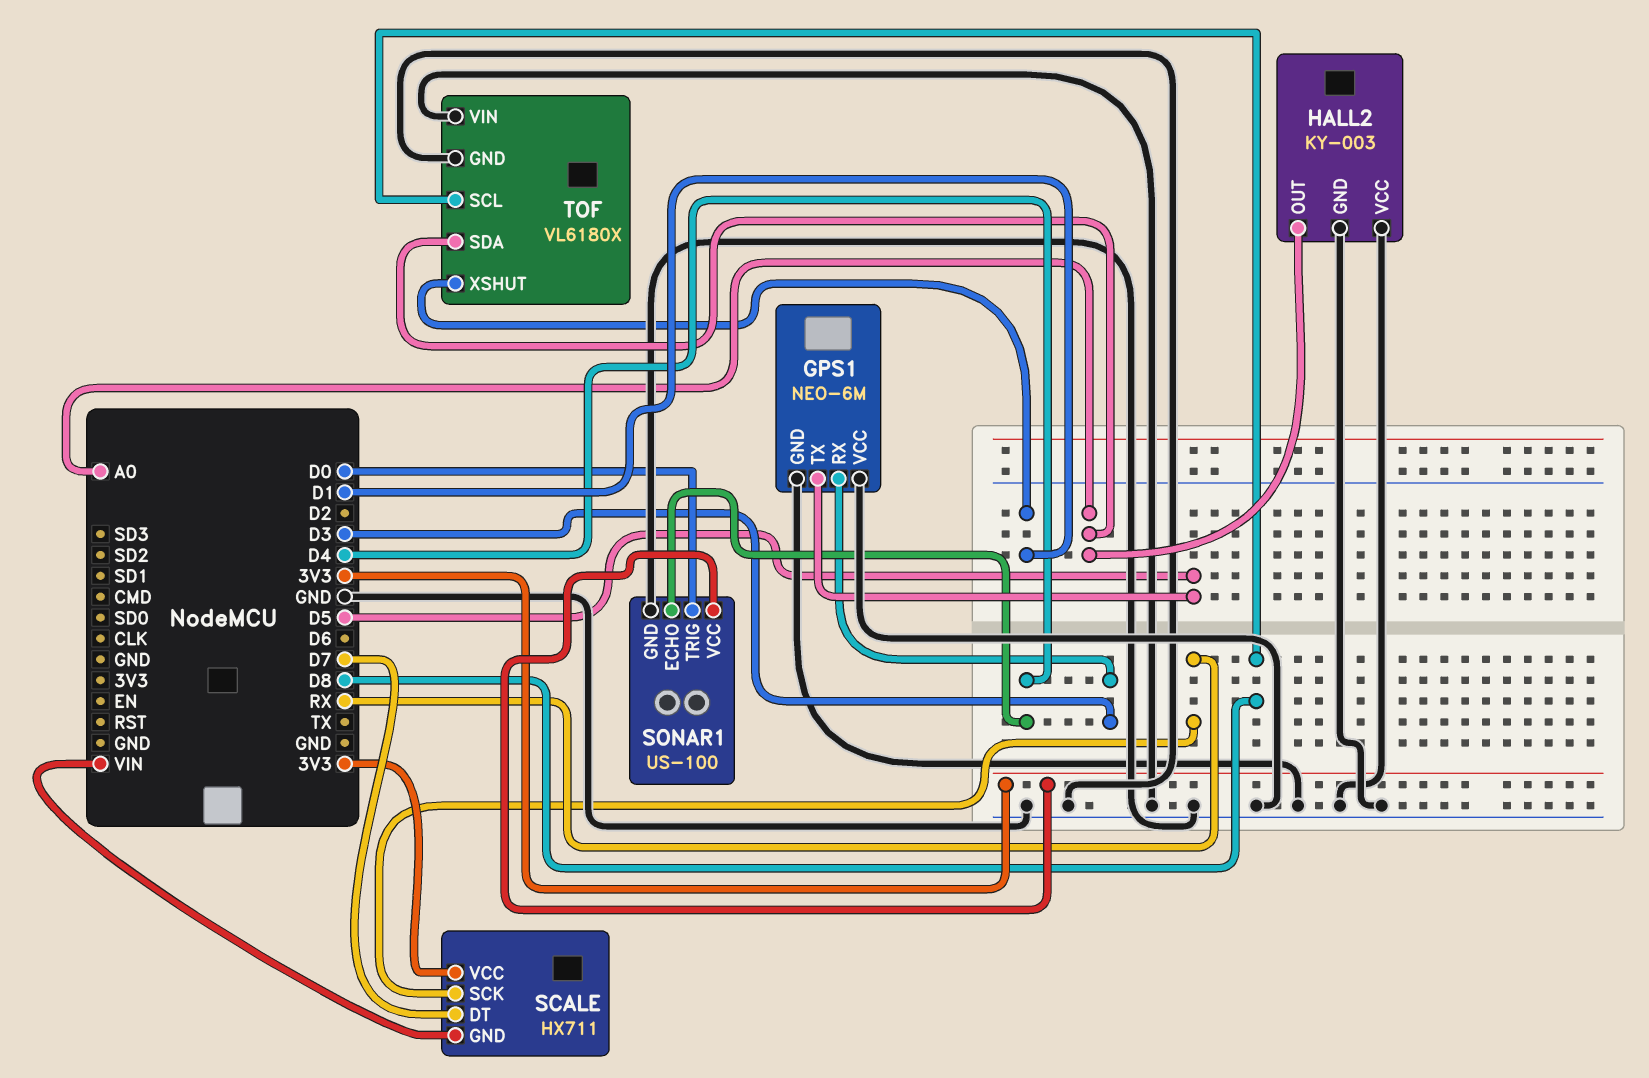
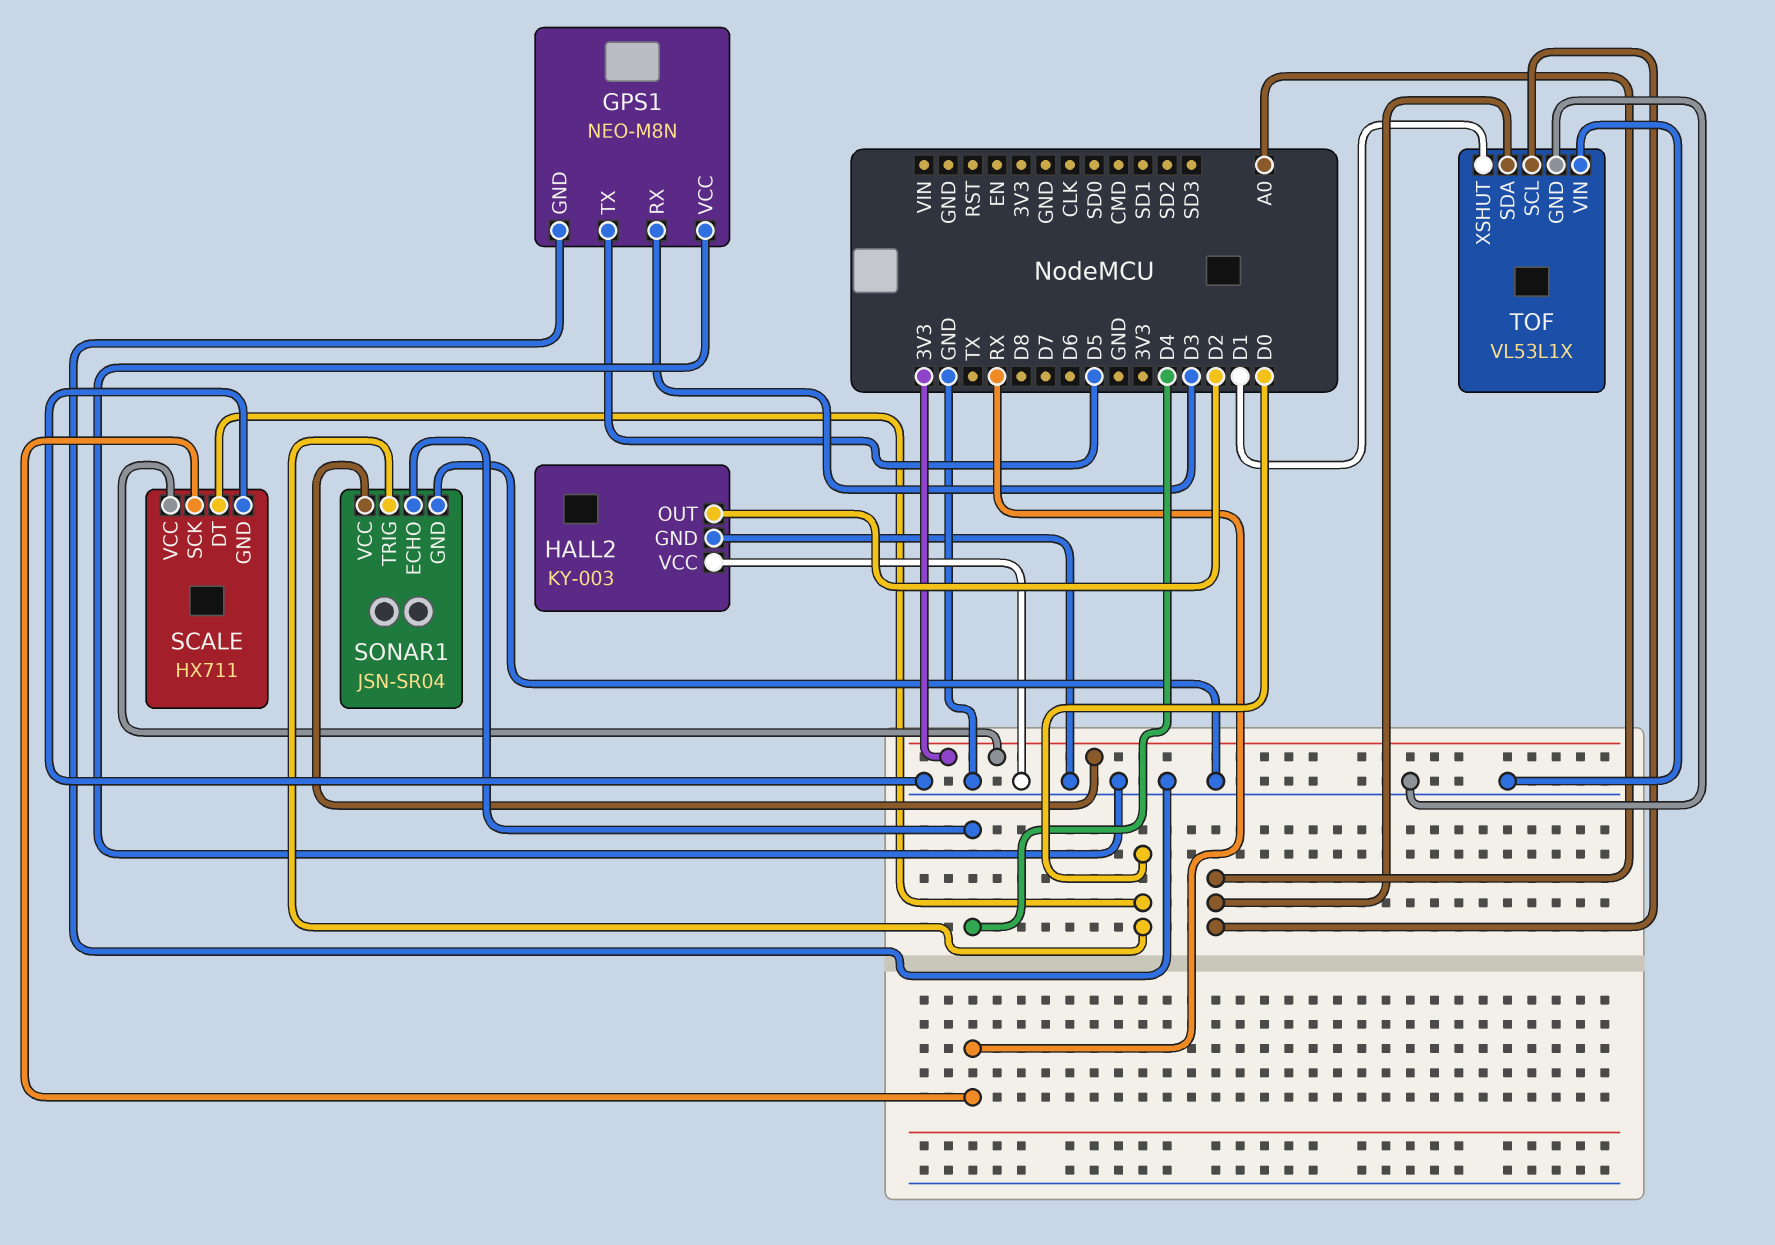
GPS1: NEO-6M -> NEO-M8N
HALL2 pin OUT: A0 -> D2
SCALE pin DT: D7 -> D0
SCALE pin GND: VIN -> GND
SONAR1: US-100 -> JSN-SR04
TOF: VL6180X -> VL53L1X
TOF pin SCL: D8 -> A0

